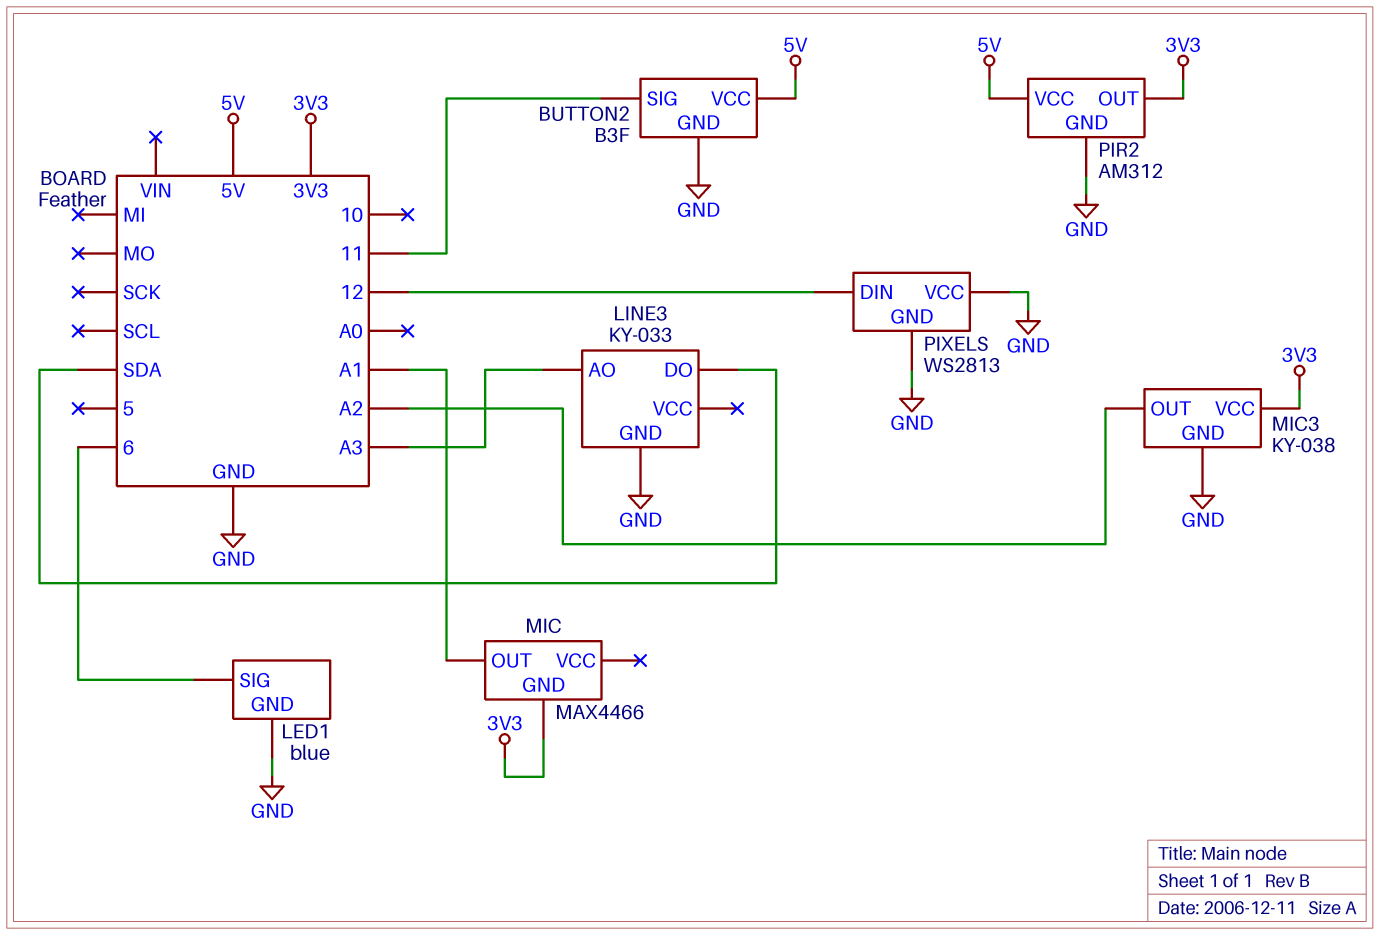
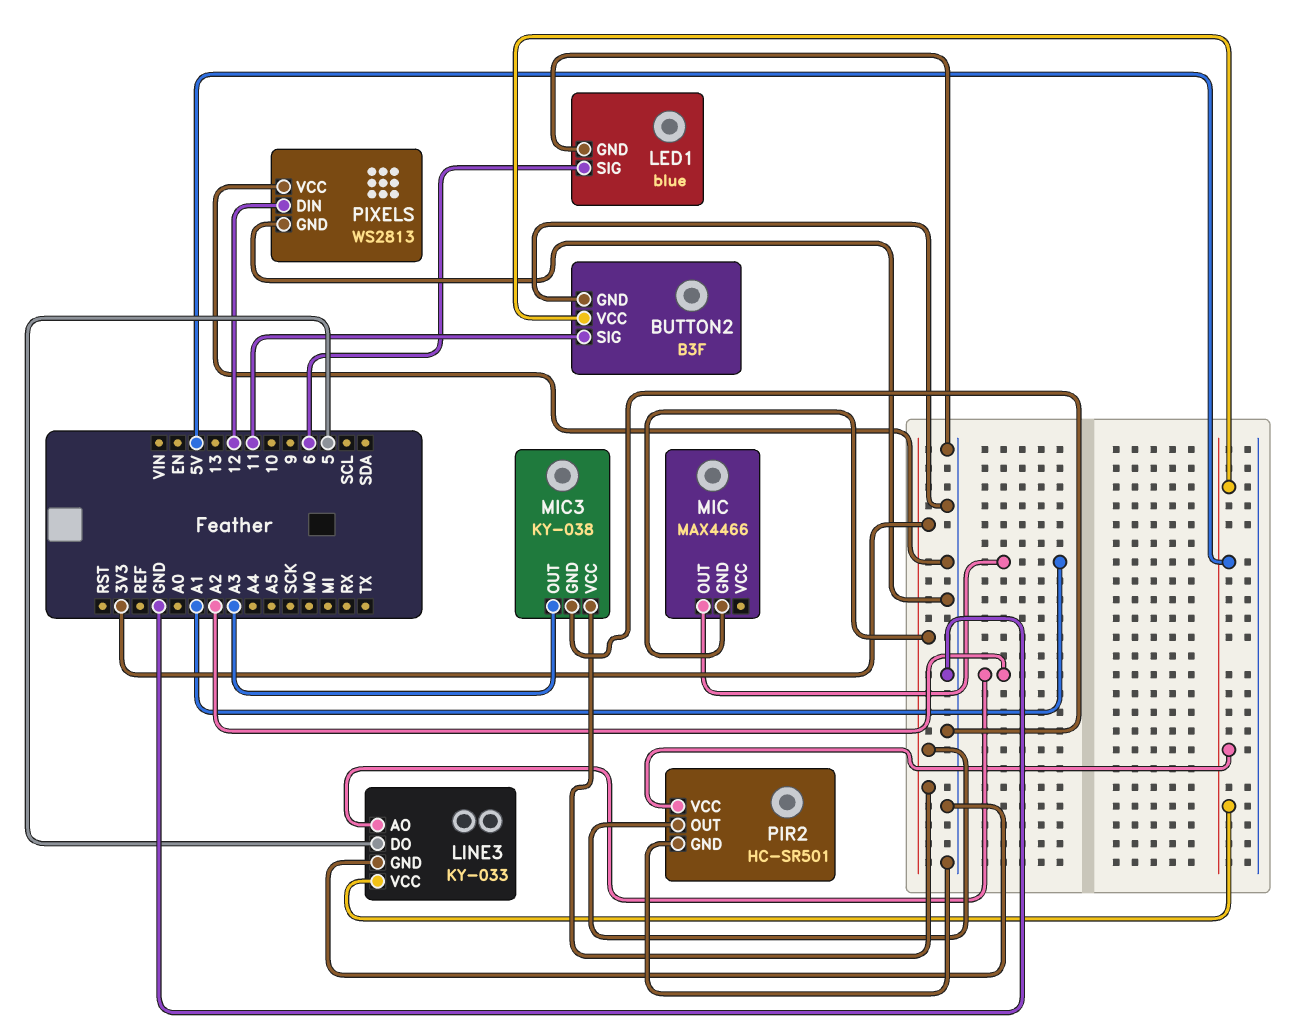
LINE3 pin AO: A3 -> A2
LINE3 pin DO: SDA -> 5
LINE3 pin VCC: none -> 5V
MIC3 pin OUT: A2 -> A3
PIR2: AM312 -> HC-SR501

